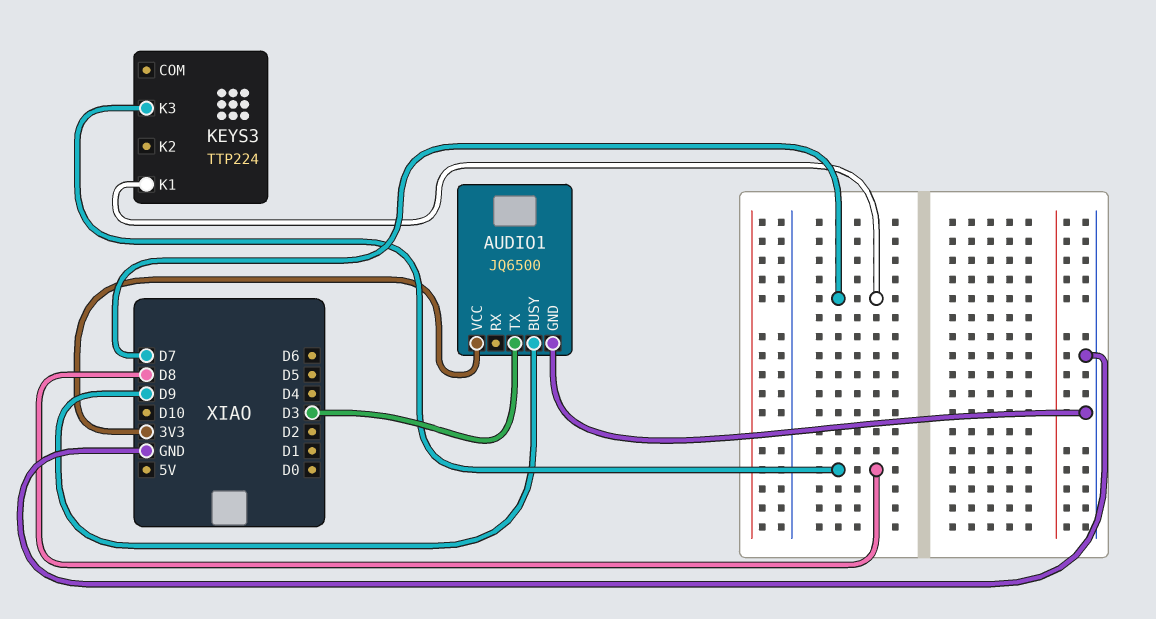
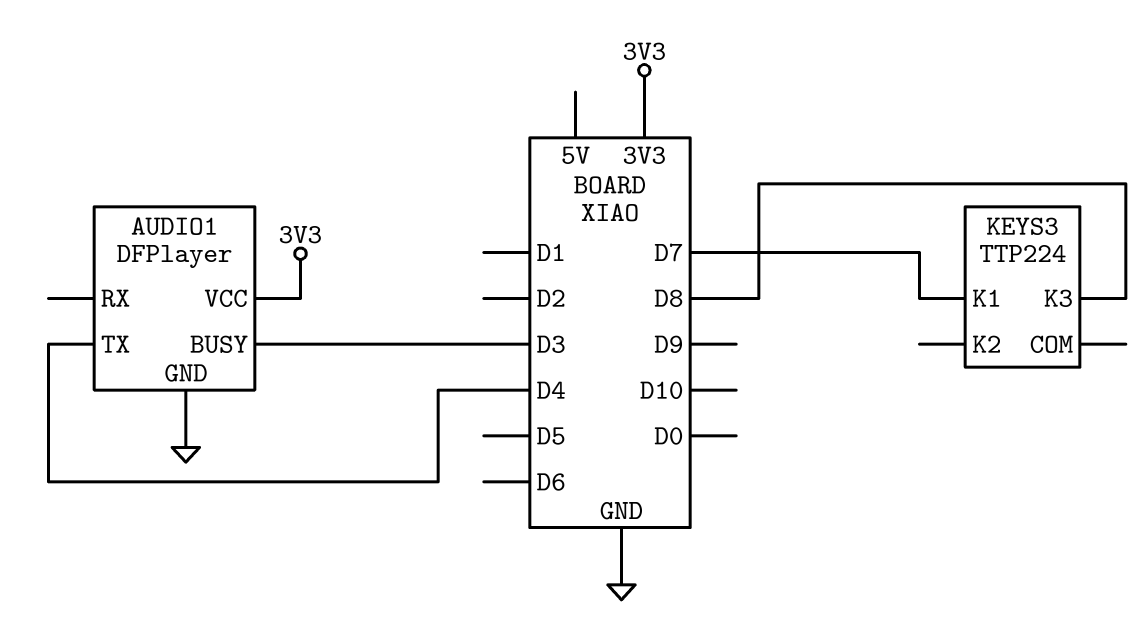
AUDIO1: JQ6500 -> DFPlayer
AUDIO1 pin BUSY: D9 -> D3
AUDIO1 pin TX: D3 -> D4

